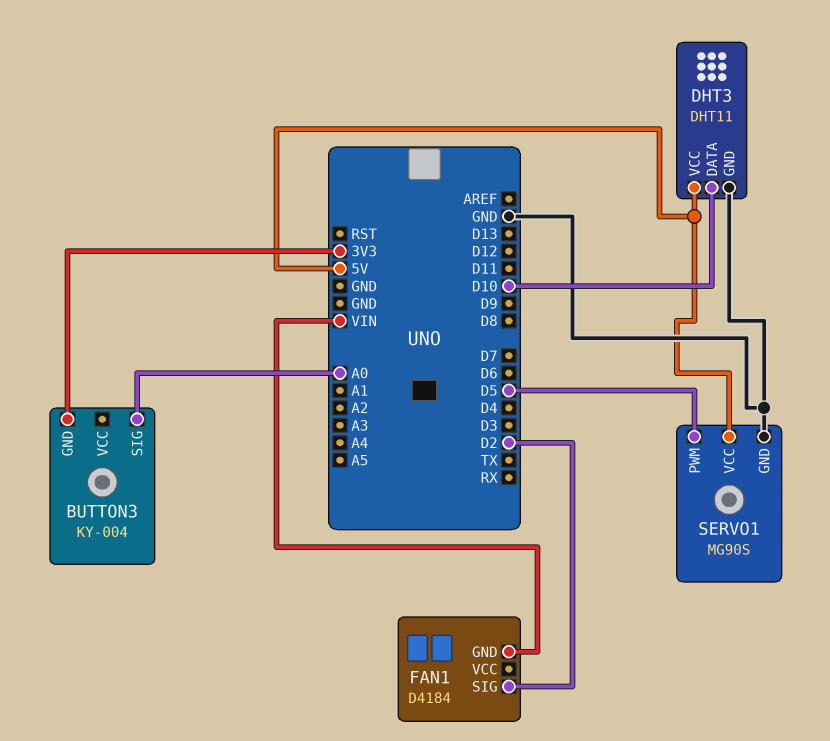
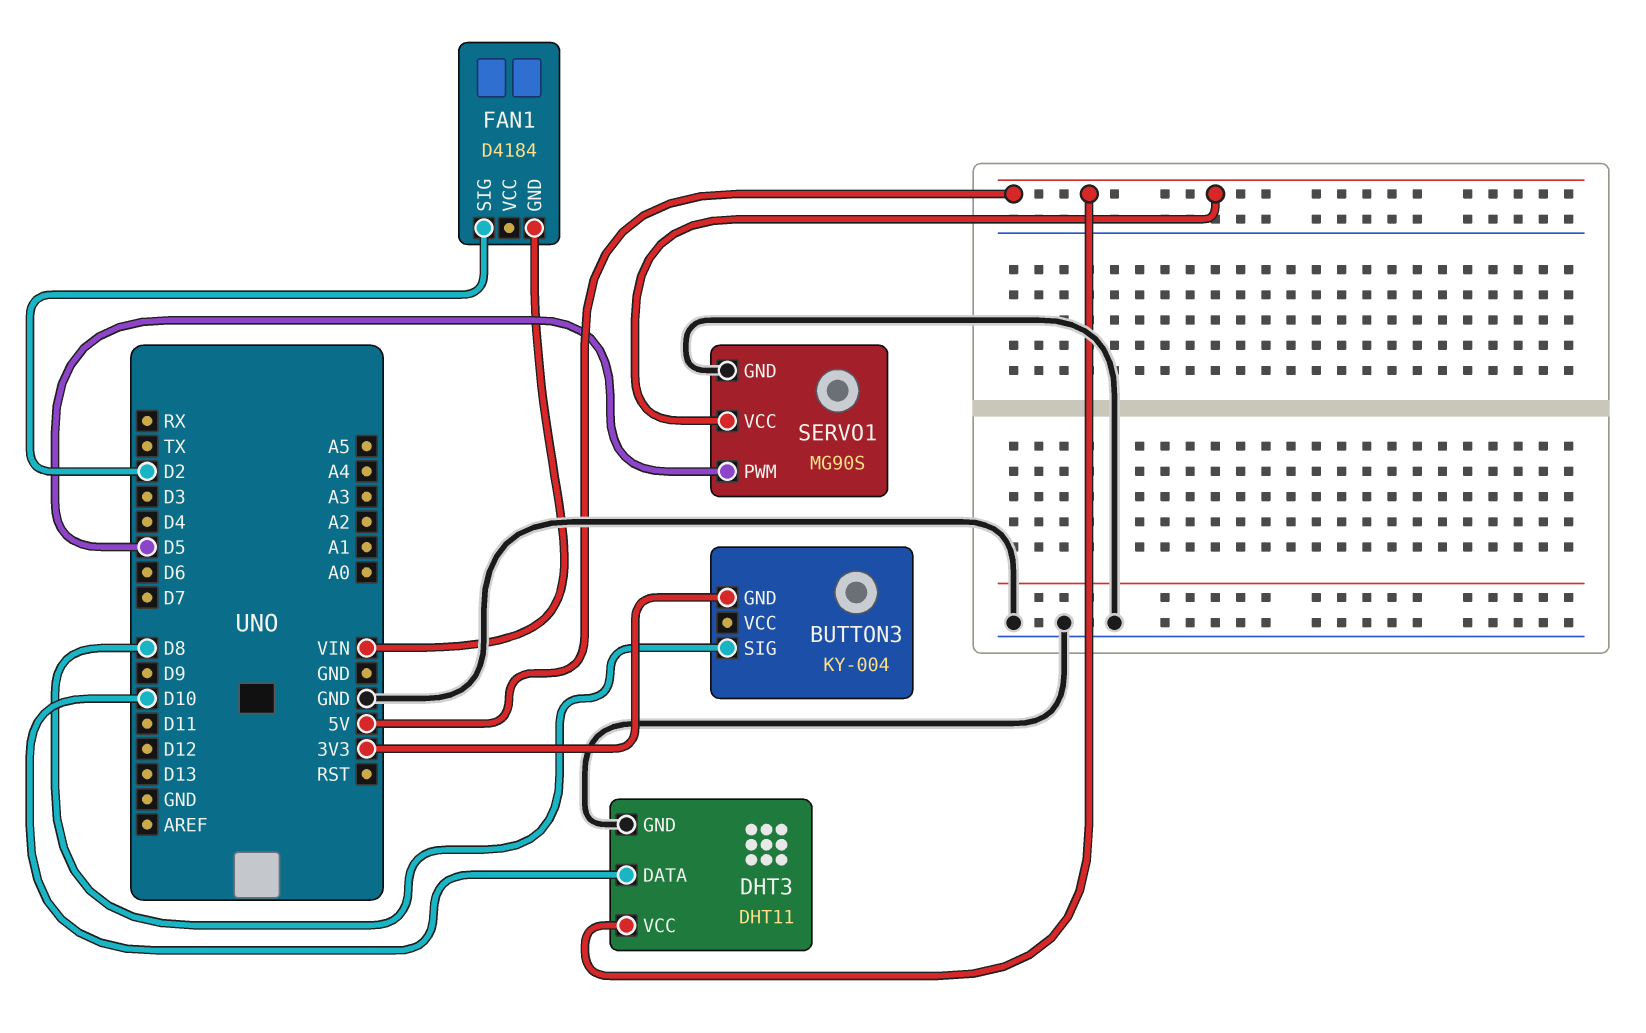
BUTTON3 pin SIG: A0 -> D8

